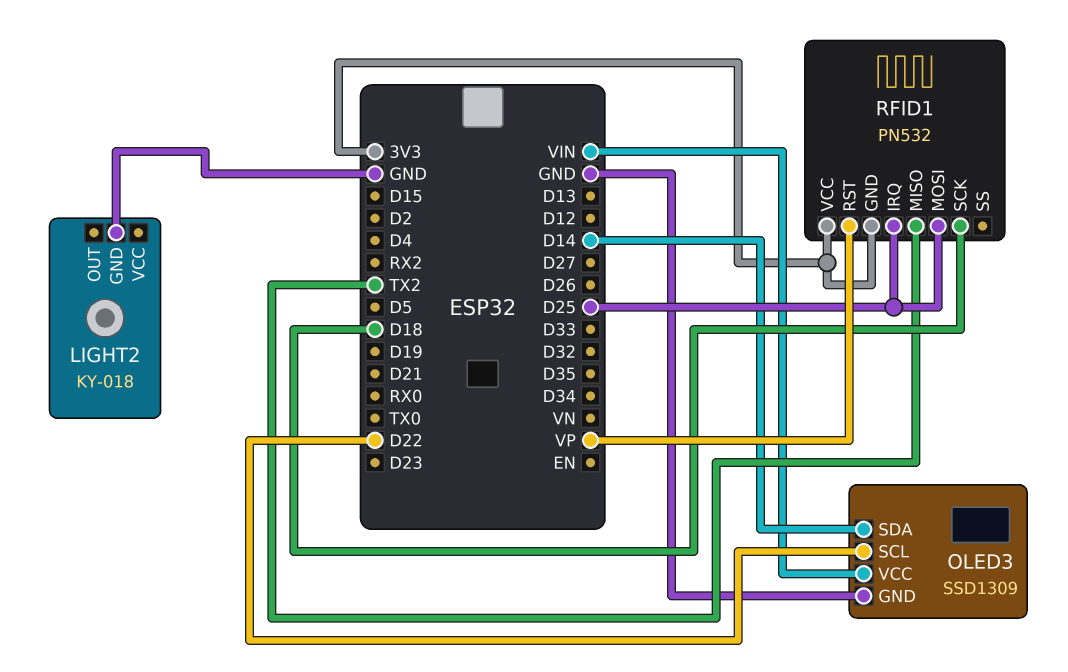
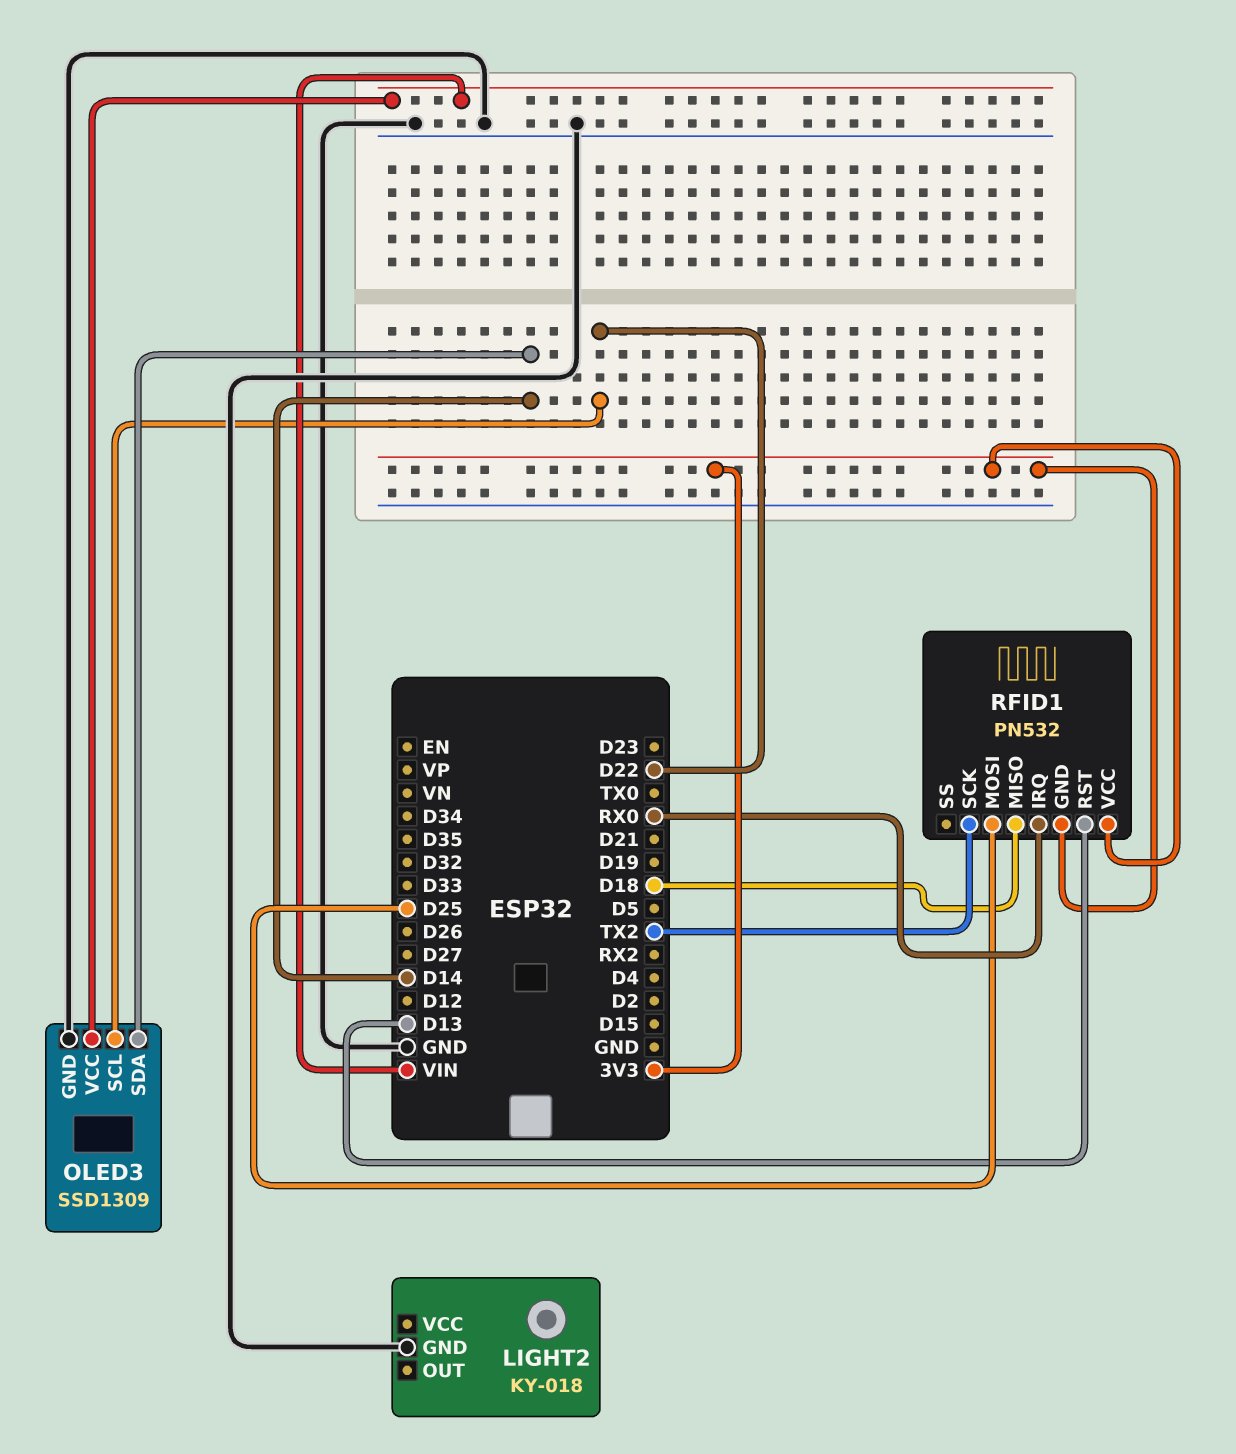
RFID1 pin IRQ: D25 -> RX0
RFID1 pin MISO: TX2 -> D18
RFID1 pin RST: VP -> D13
RFID1 pin SCK: D18 -> TX2

